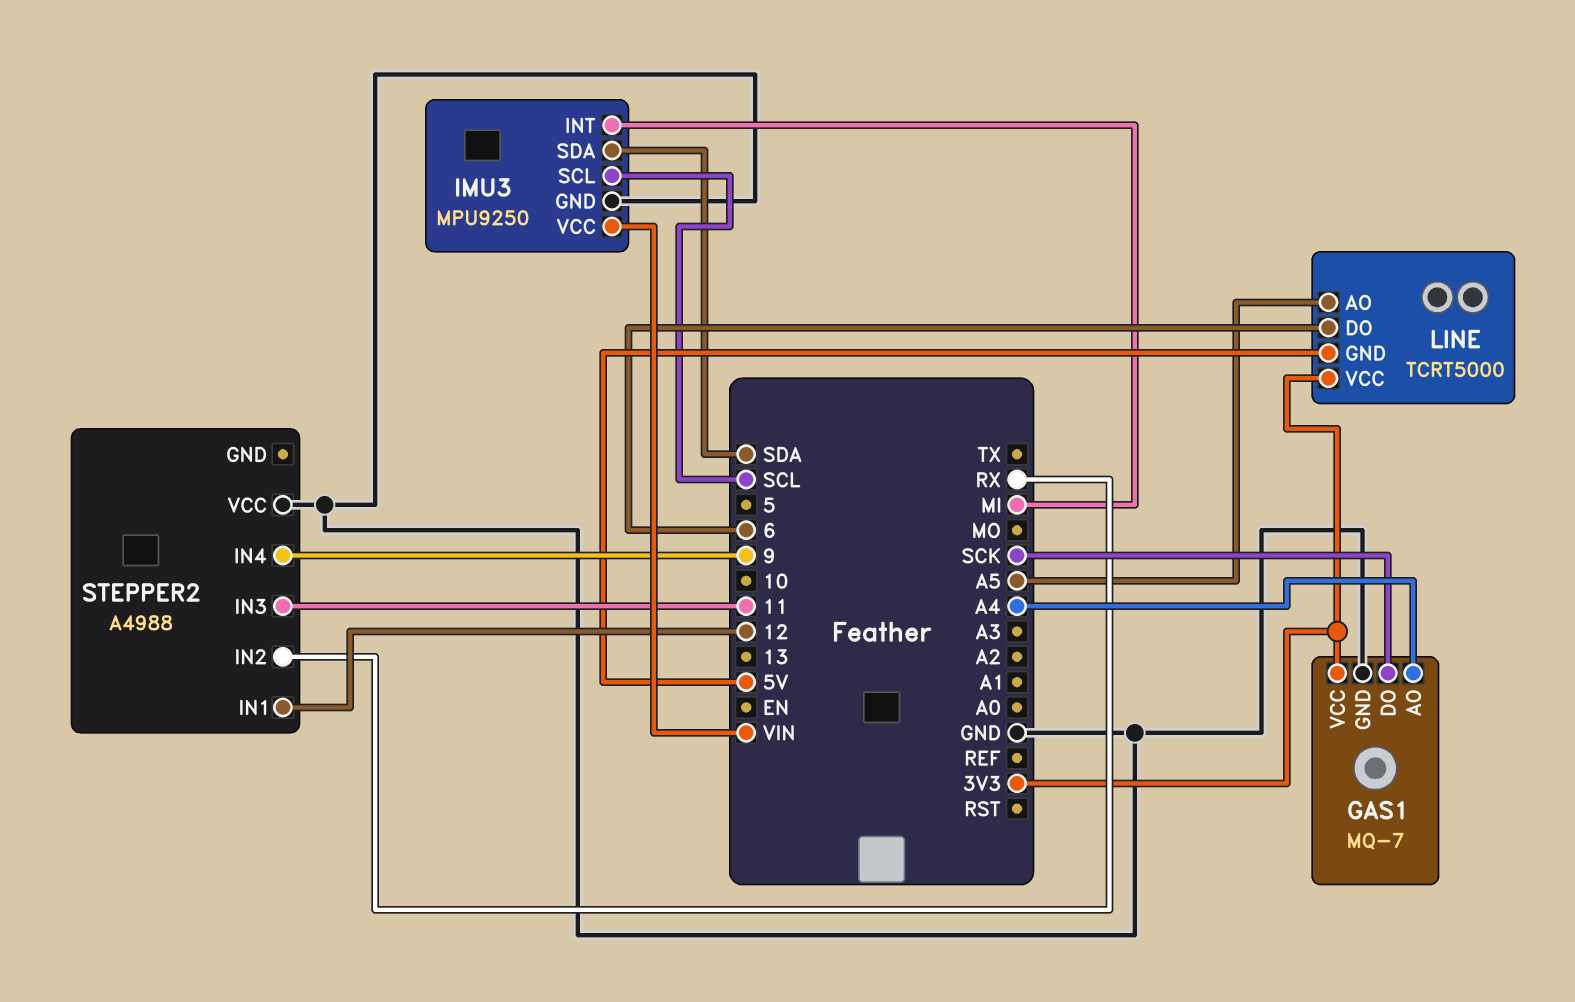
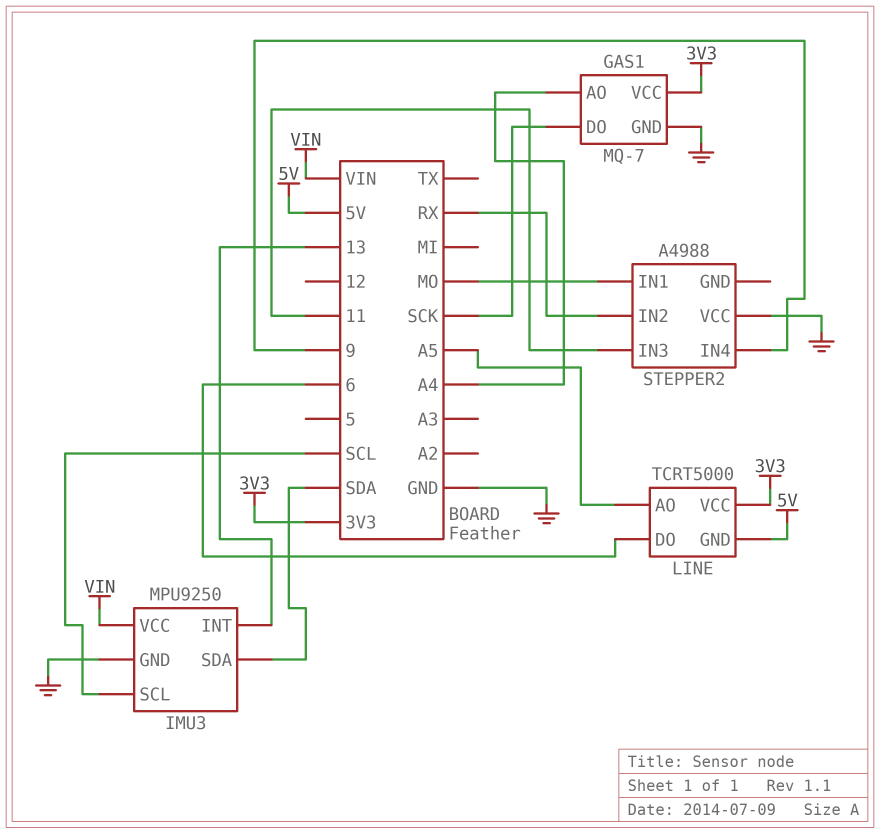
IMU3 pin INT: MI -> 13
STEPPER2 pin IN1: 12 -> MO

